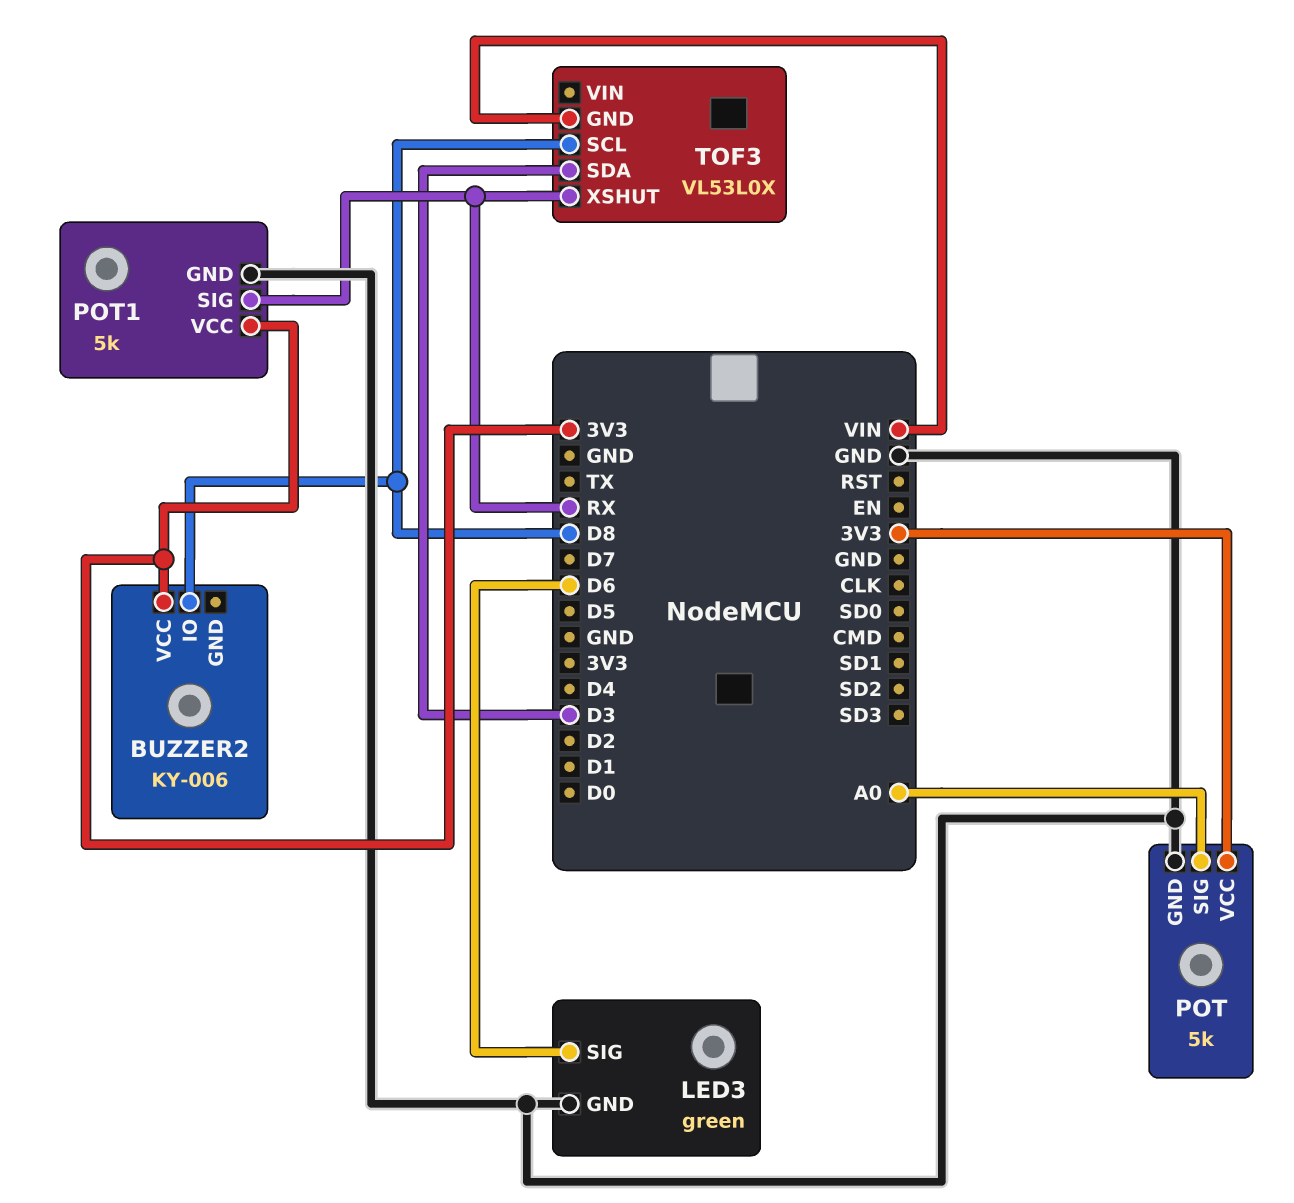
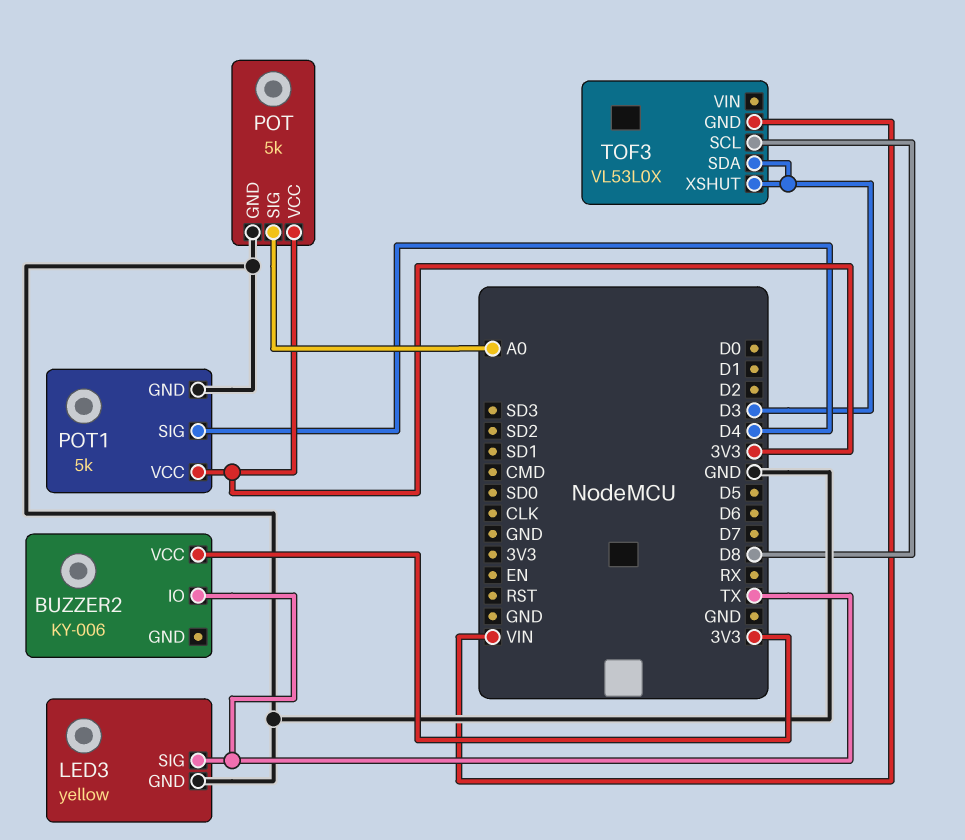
BUZZER2 pin IO: D8 -> TX
LED3: green -> yellow
LED3 pin SIG: D6 -> TX
POT1 pin SIG: RX -> D4
TOF3 pin XSHUT: RX -> D3

